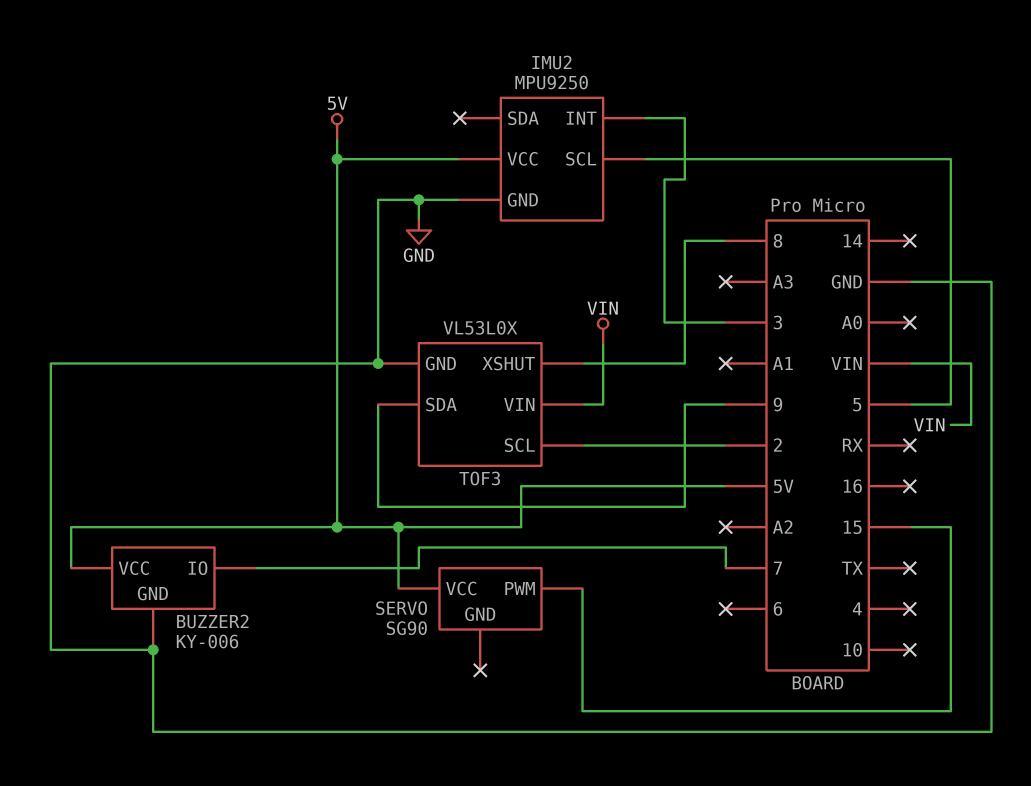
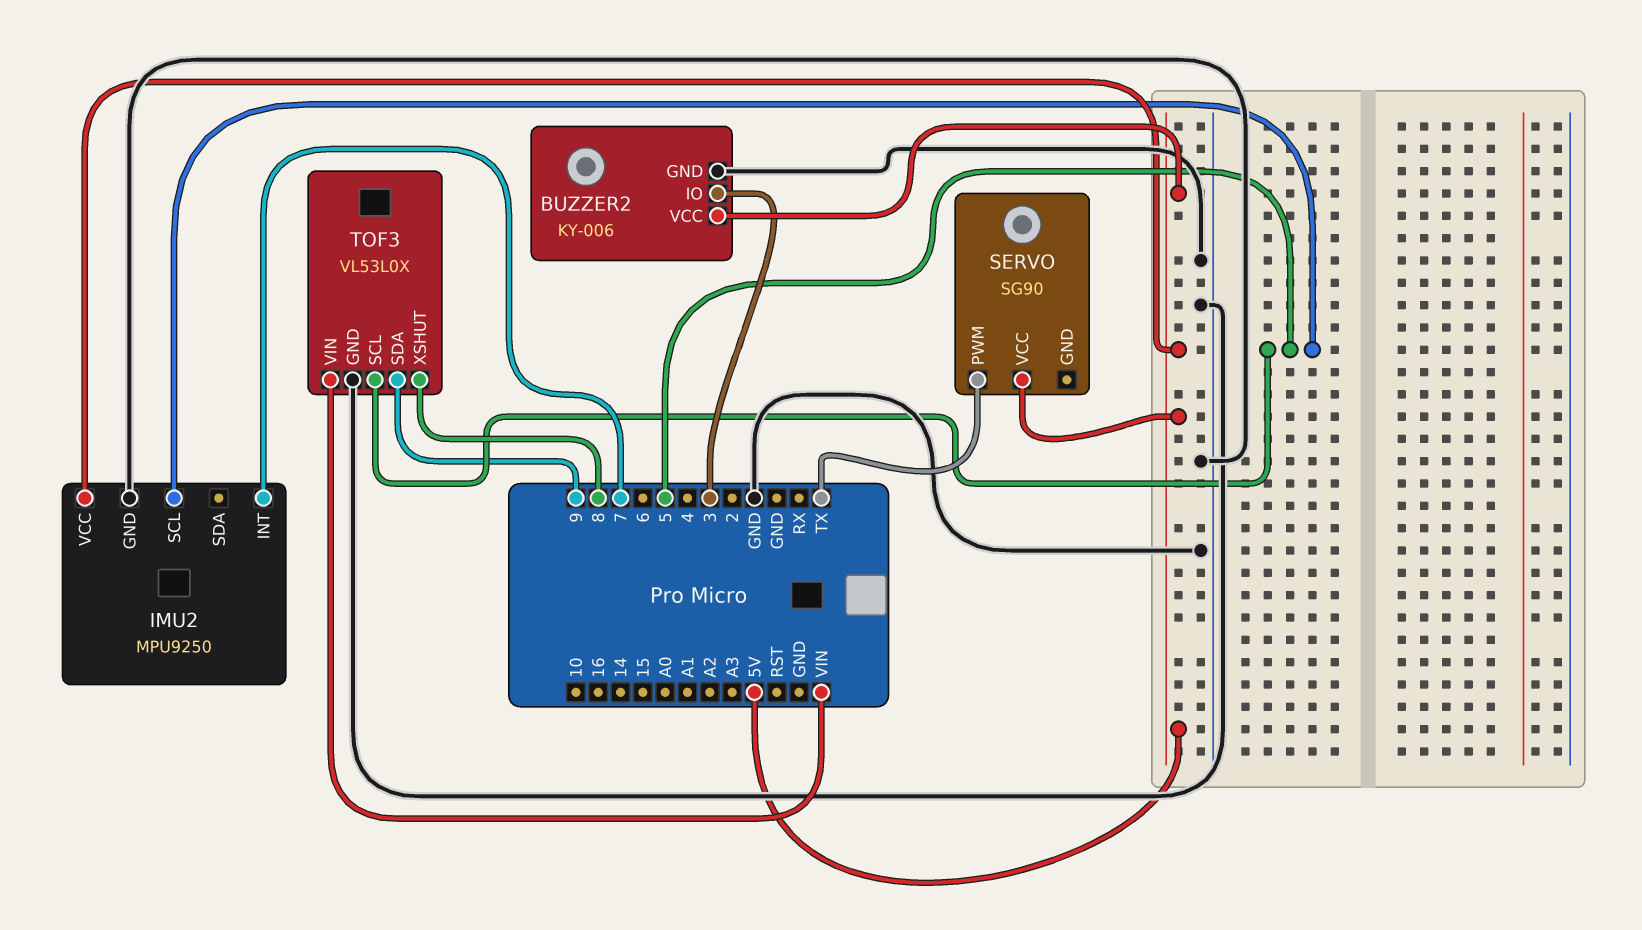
BUZZER2 pin IO: 7 -> 3
IMU2 pin INT: 3 -> 7
SERVO pin PWM: 15 -> TX
TOF3 pin SCL: 2 -> 5

